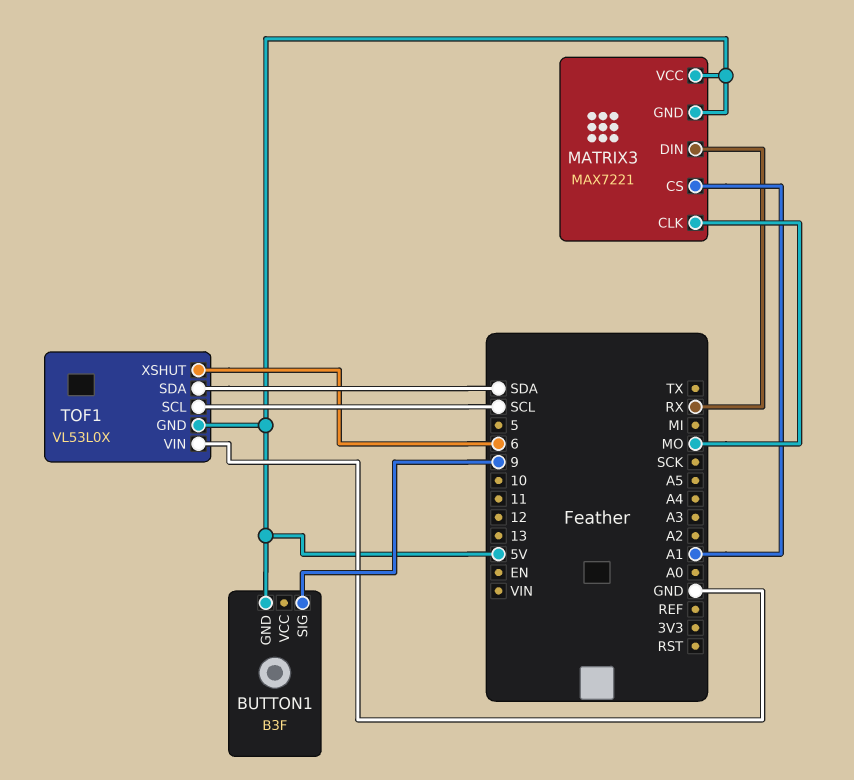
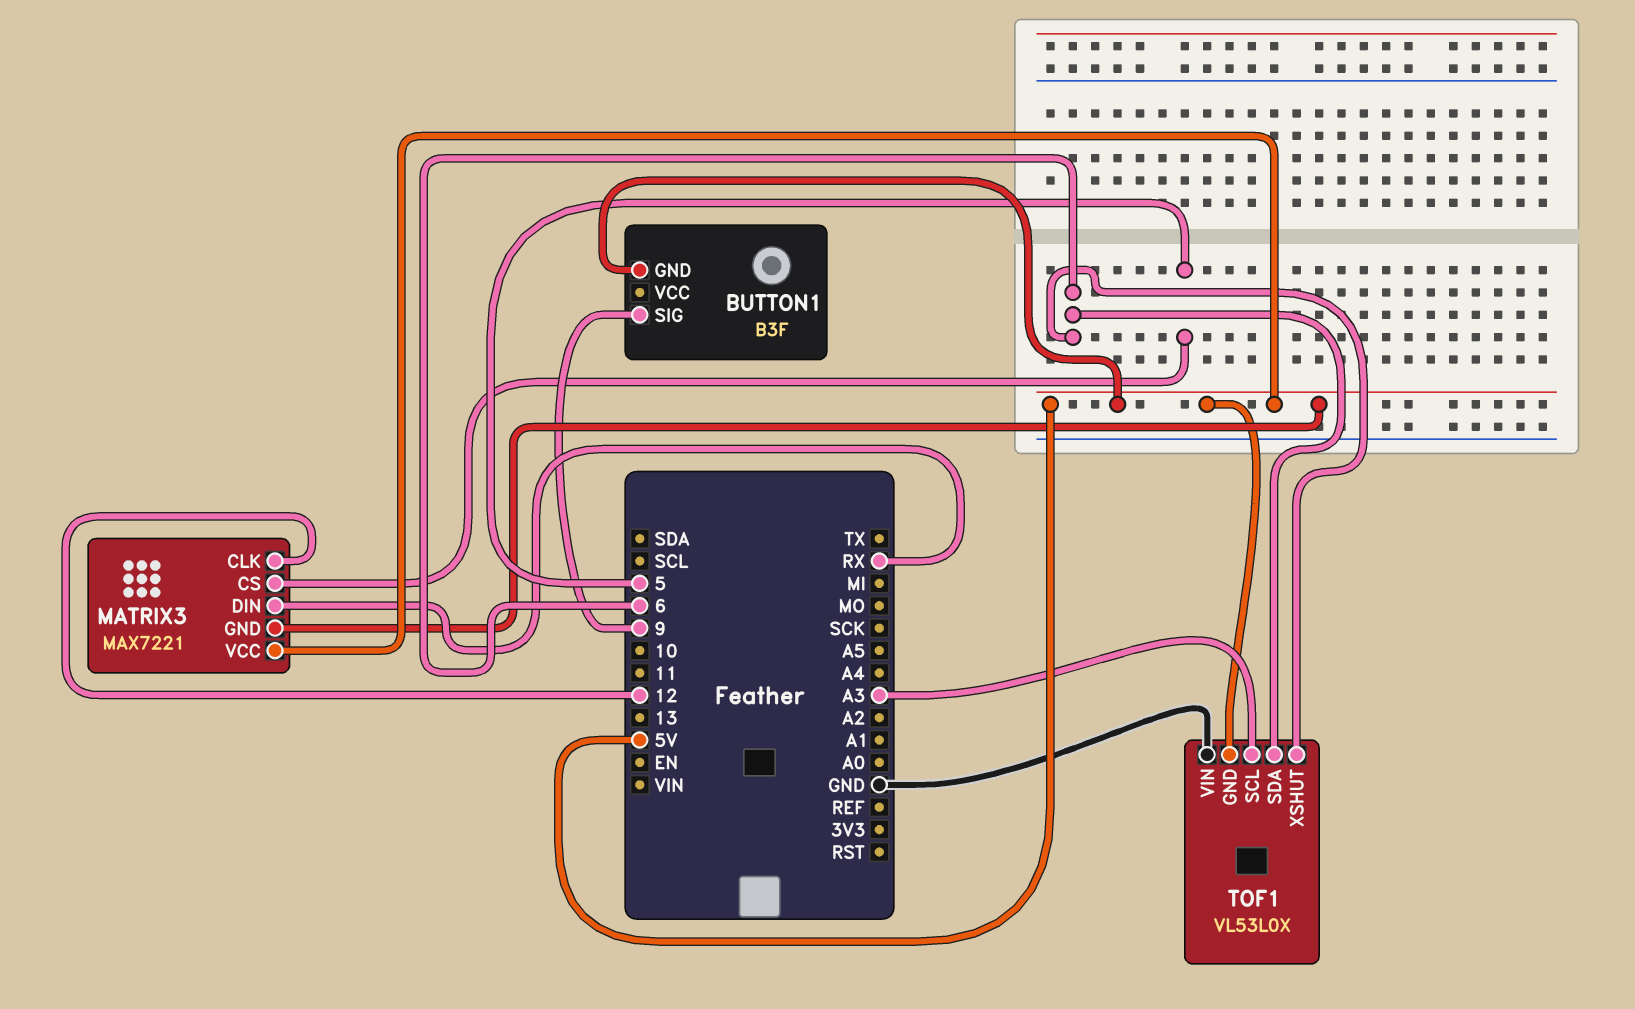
MATRIX3 pin CLK: MO -> 12
MATRIX3 pin CS: A1 -> 5
TOF1 pin SCL: SCL -> A3
TOF1 pin SDA: SDA -> 6

